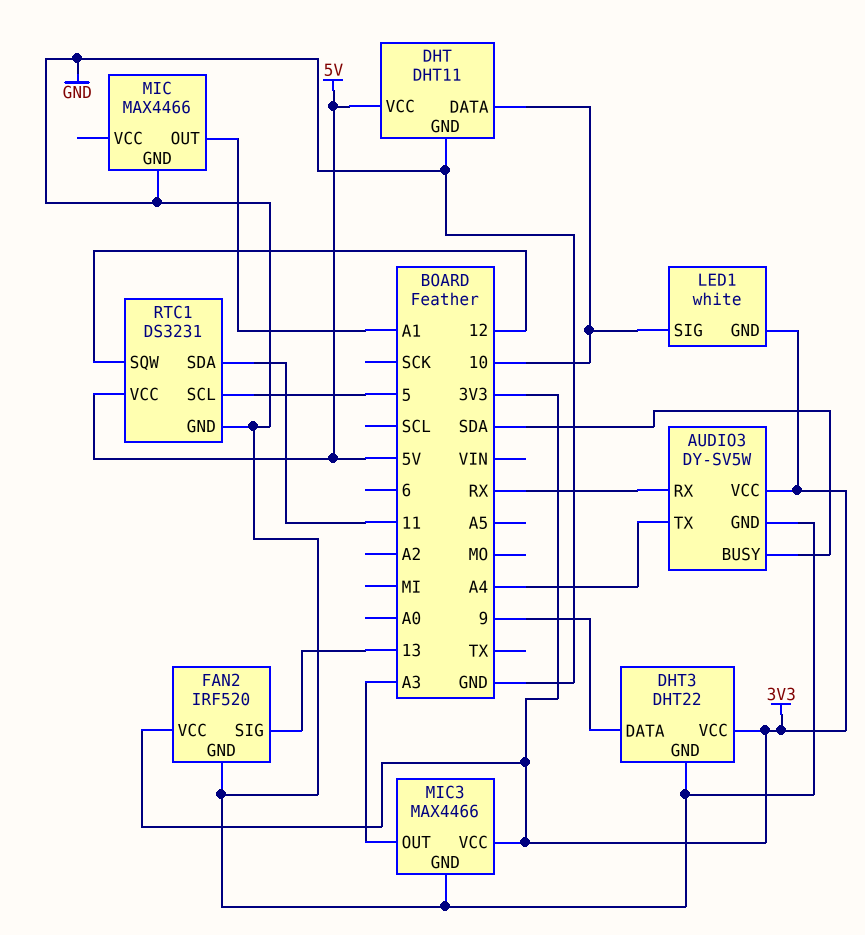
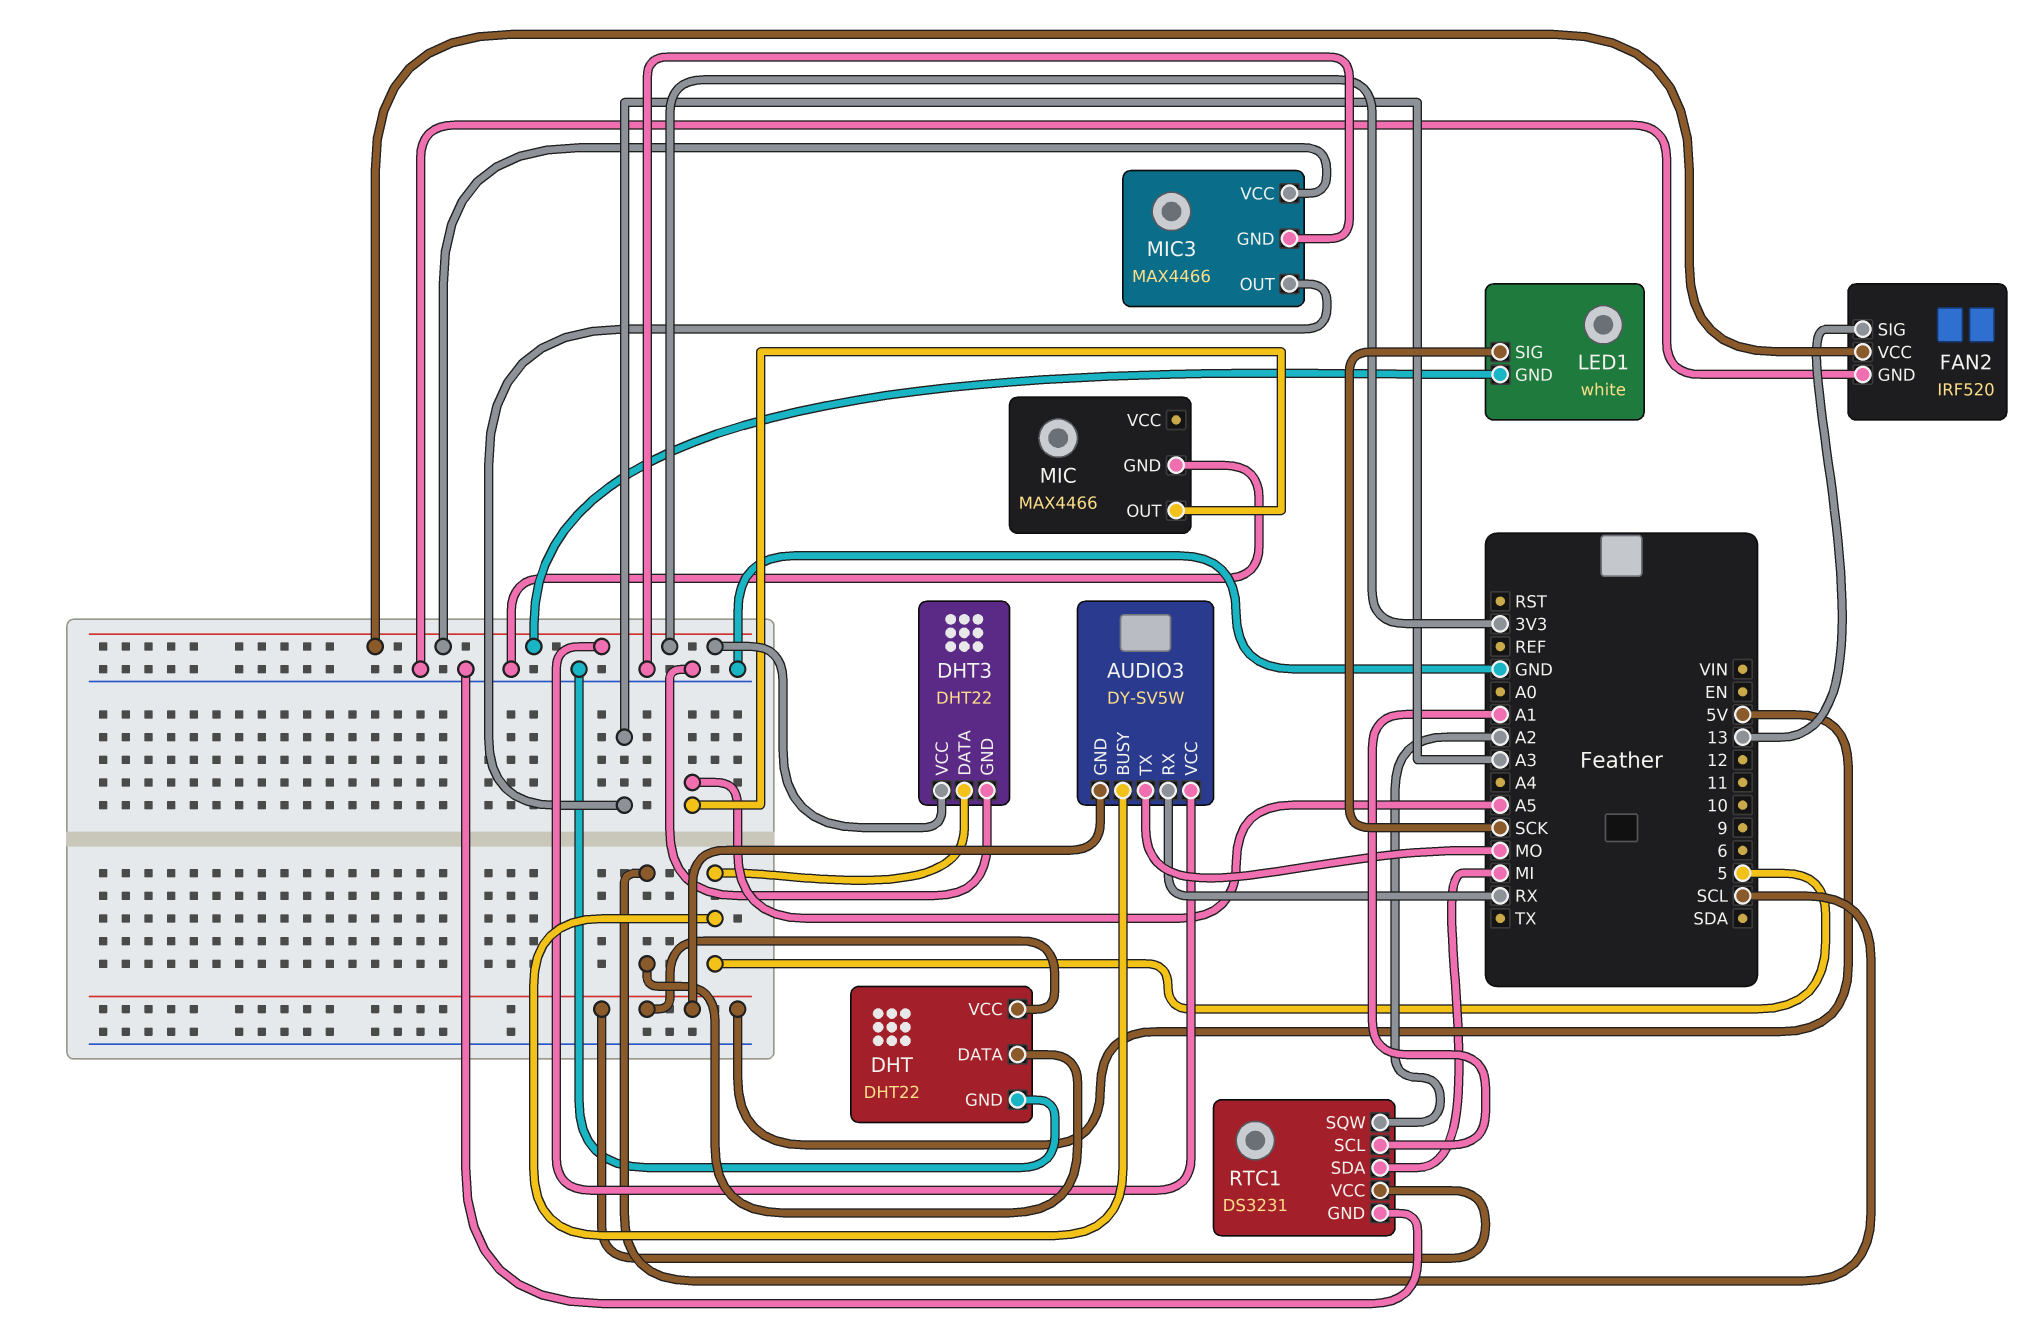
AUDIO3 pin BUSY: SDA -> 5
AUDIO3 pin GND: GND -> 5V
AUDIO3 pin TX: A4 -> MO
DHT: DHT11 -> DHT22
DHT pin DATA: 10 -> SCL
DHT3 pin DATA: 9 -> 5
LED1 pin SIG: 10 -> SCK
MIC pin OUT: A1 -> A5
RTC1 pin SCL: 5 -> A1
RTC1 pin SDA: 11 -> MI
RTC1 pin SQW: 12 -> A2

